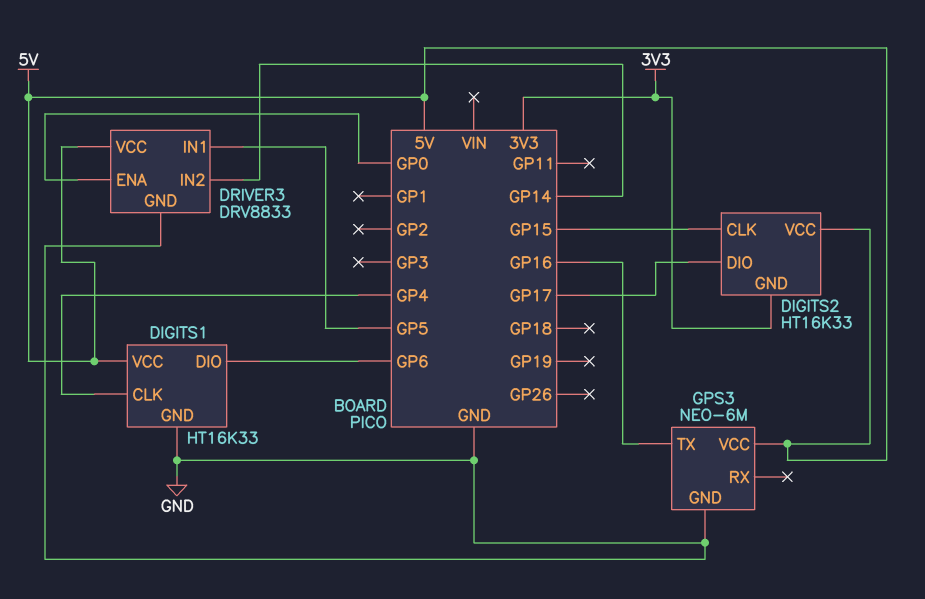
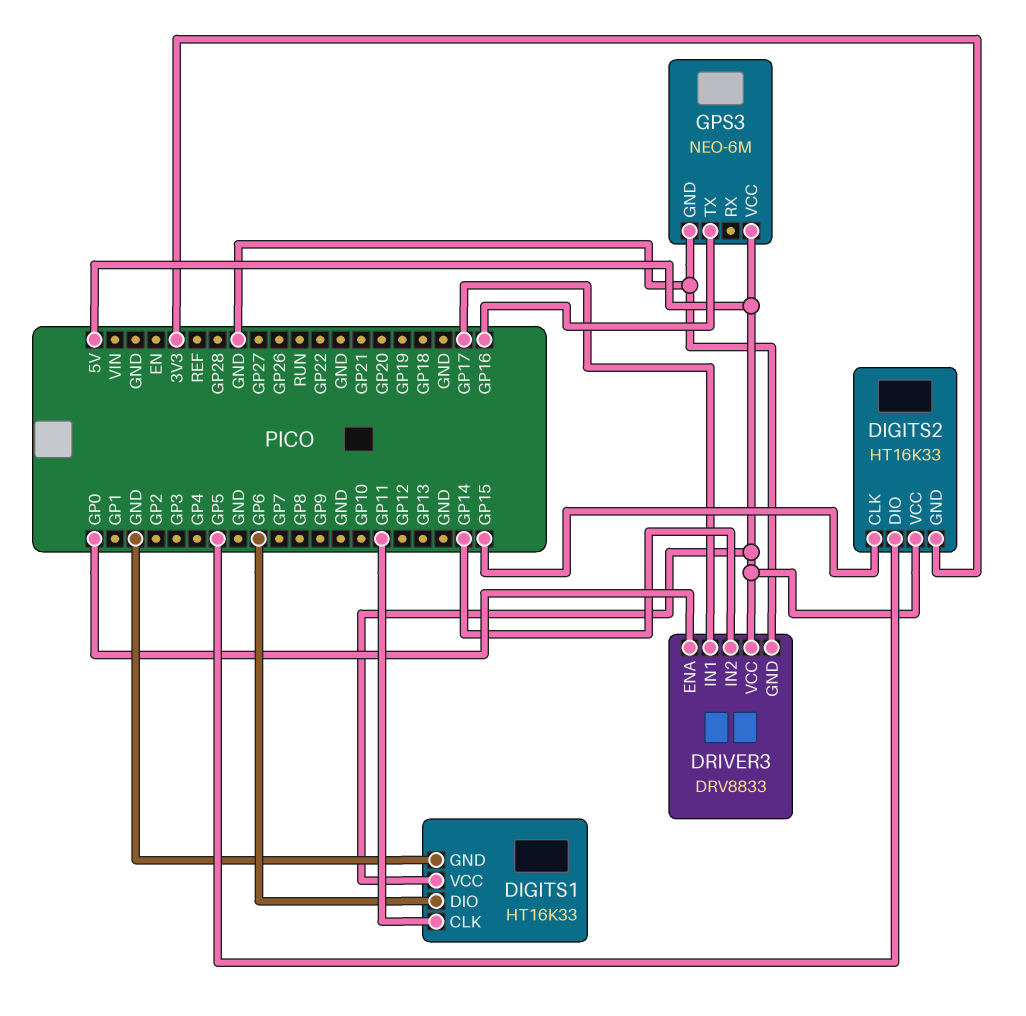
DIGITS1 pin CLK: GP4 -> GP11
DIGITS2 pin DIO: GP17 -> GP5
DRIVER3 pin IN1: GP5 -> GP17

